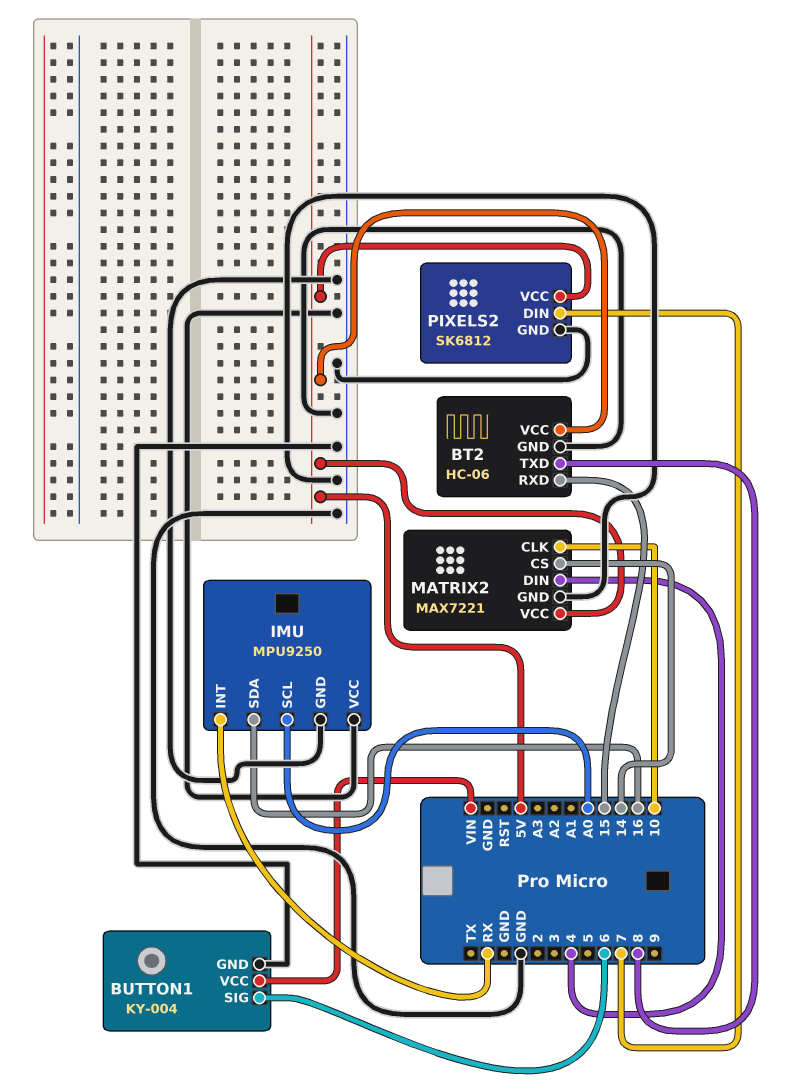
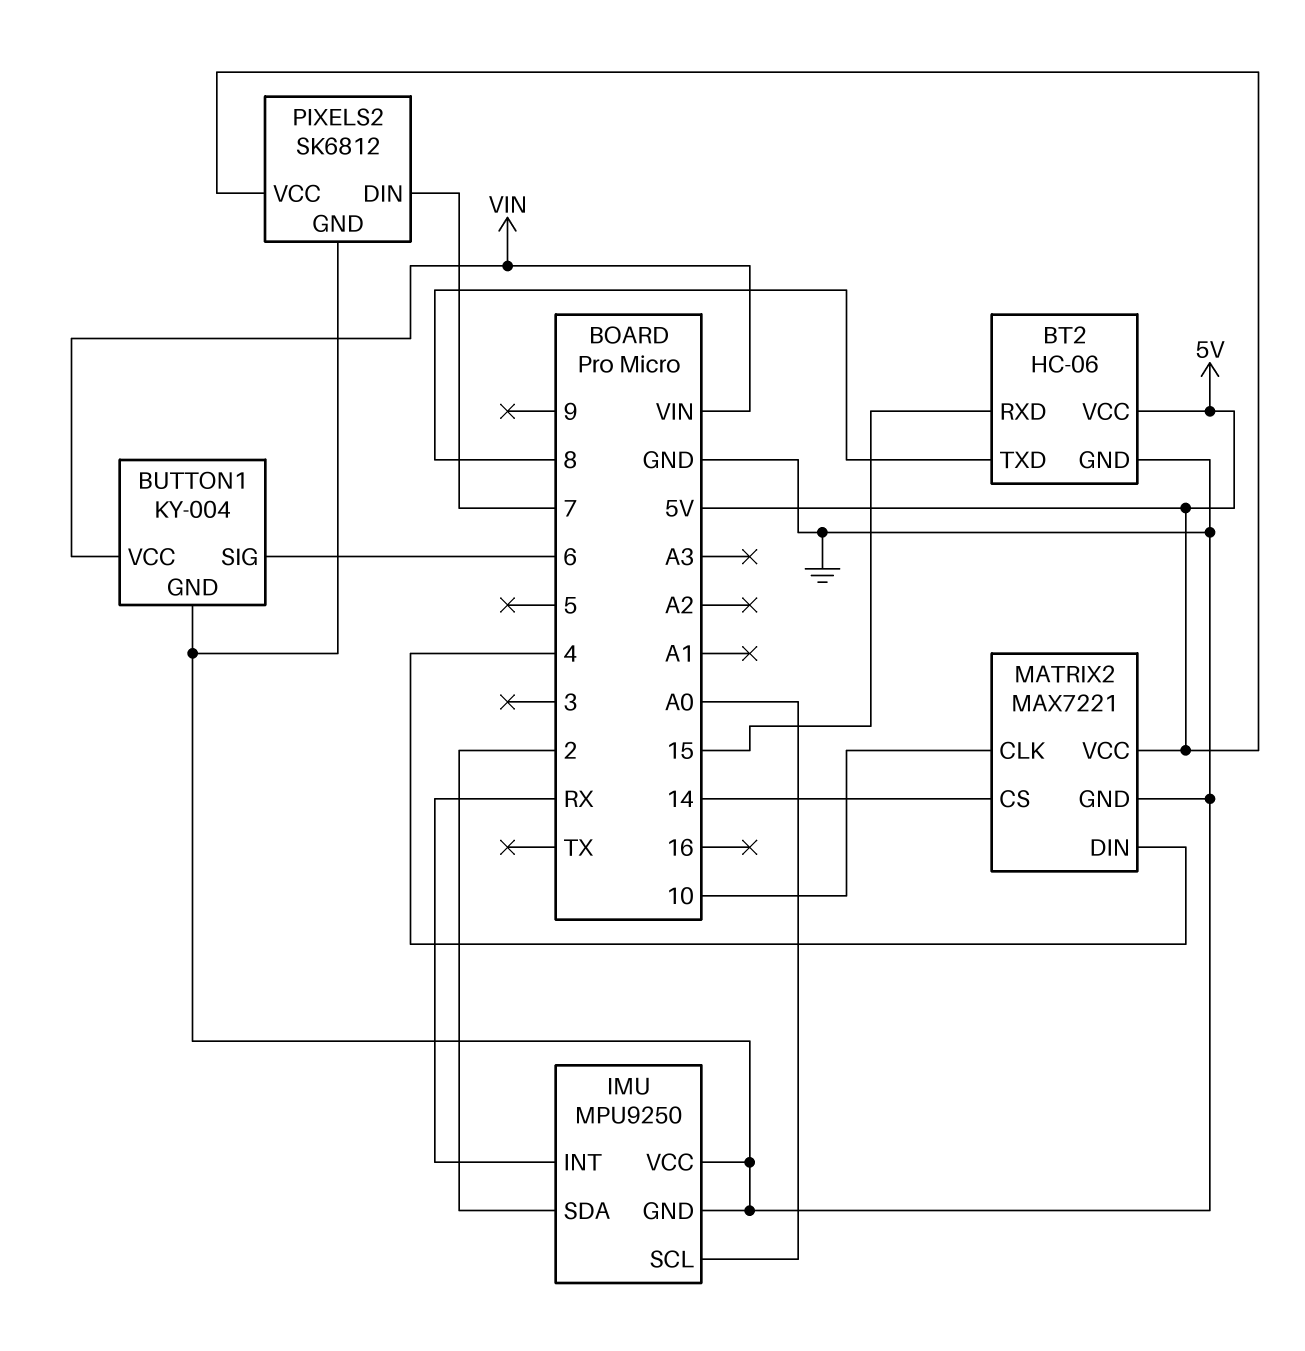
IMU pin SDA: 16 -> 2

